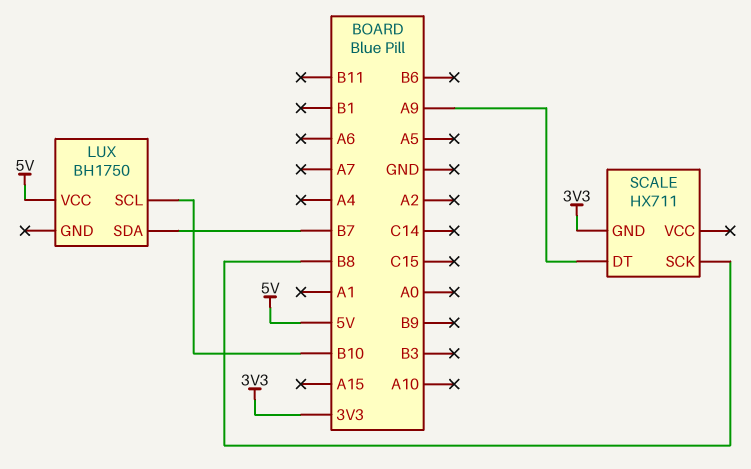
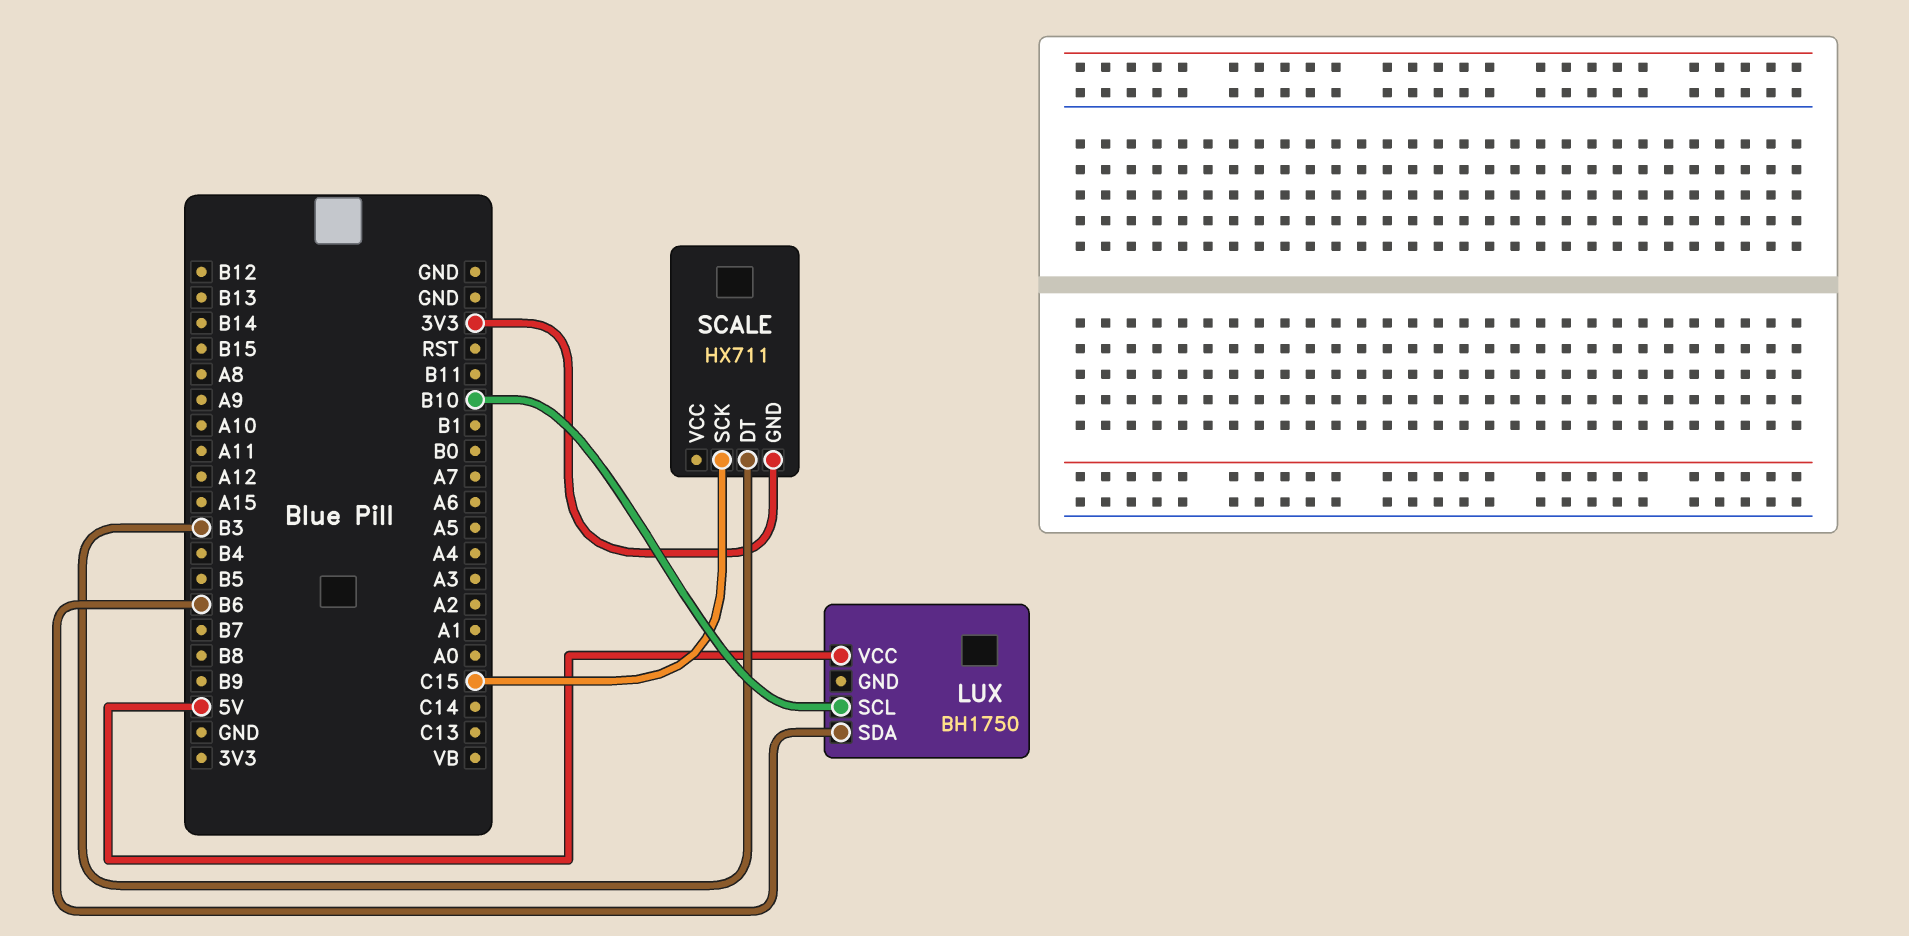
LUX pin SDA: B7 -> B6
SCALE pin DT: A9 -> B3
SCALE pin SCK: B8 -> C15

